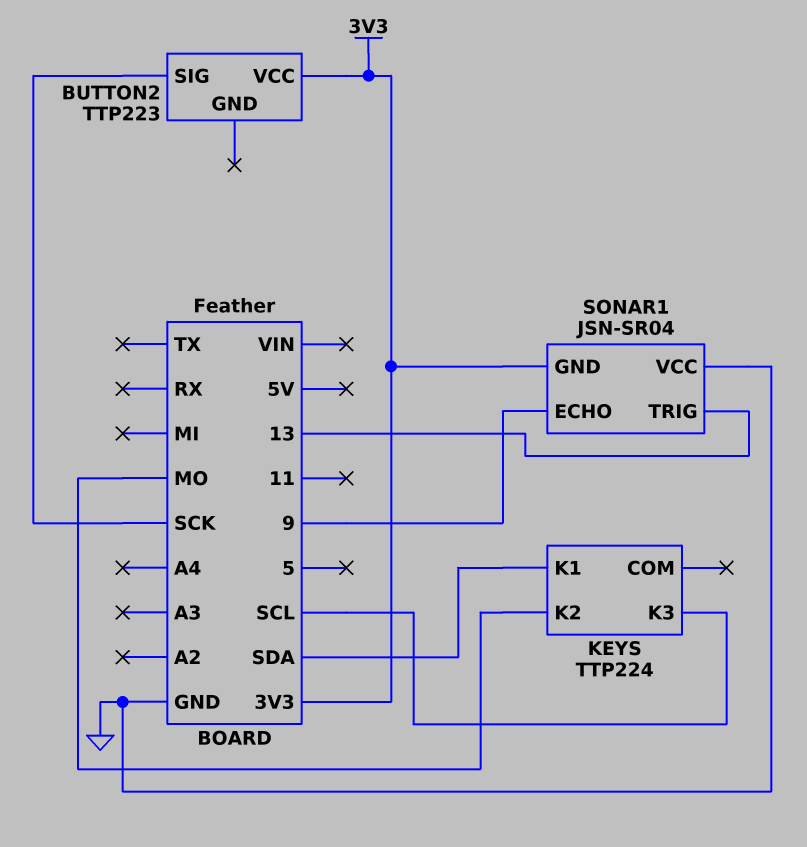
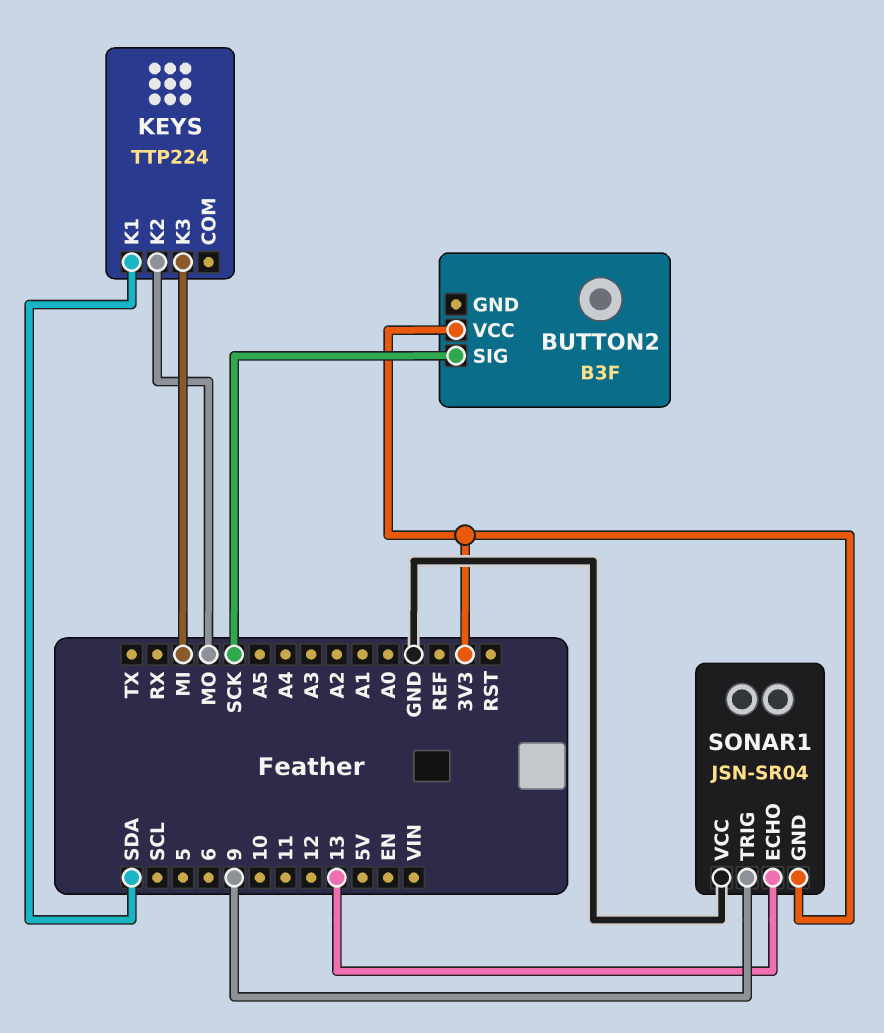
BUTTON2: TTP223 -> B3F
KEYS pin K3: SCL -> MI
SONAR1 pin ECHO: 9 -> 13
SONAR1 pin TRIG: 13 -> 9

